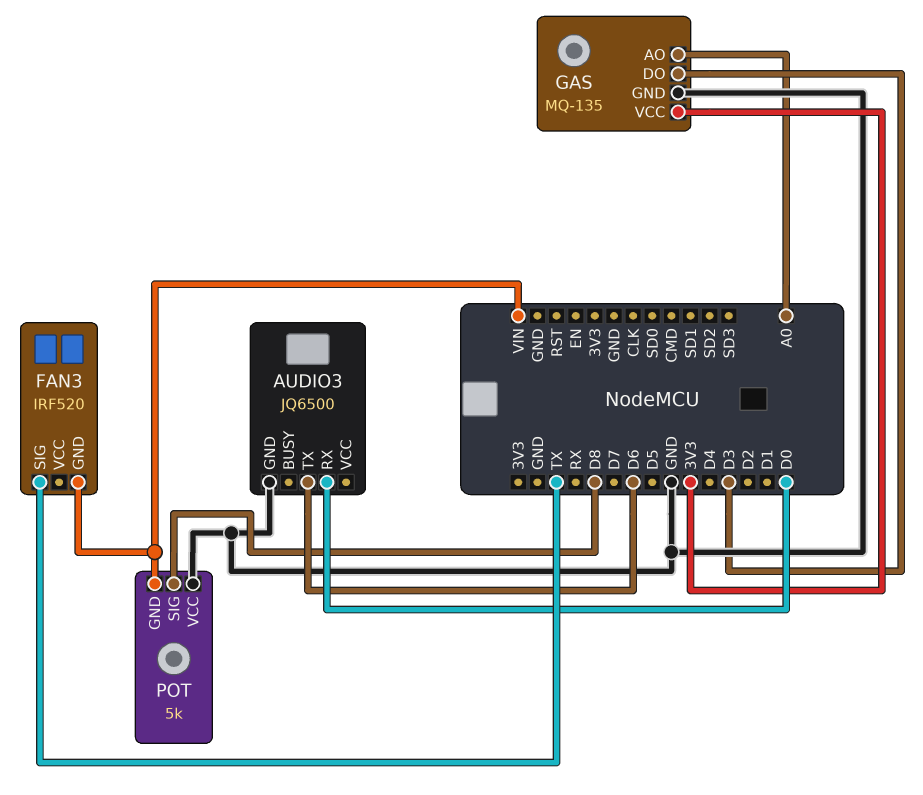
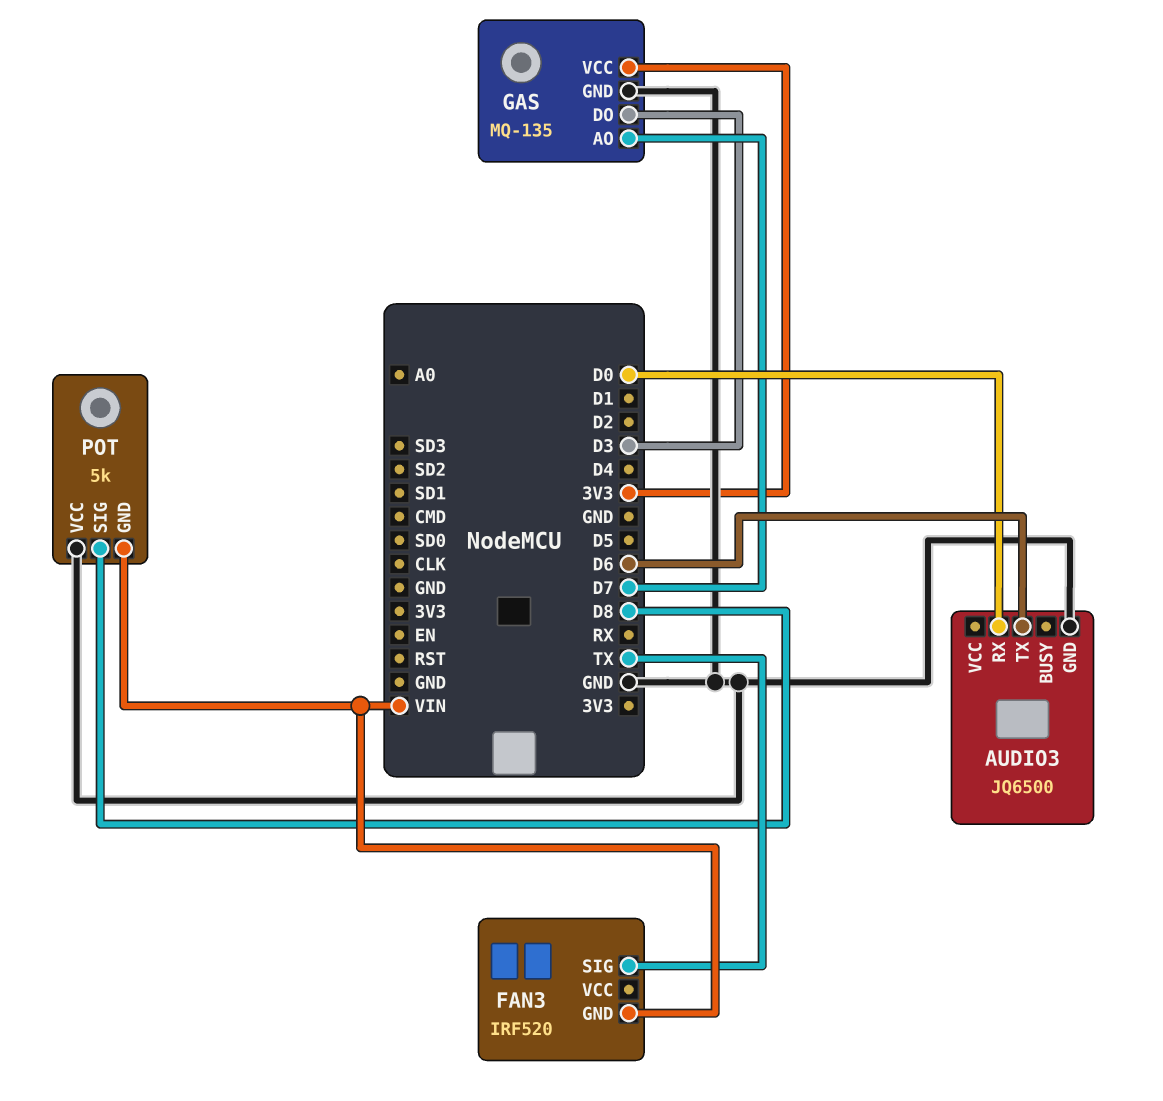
GAS pin AO: A0 -> D7

